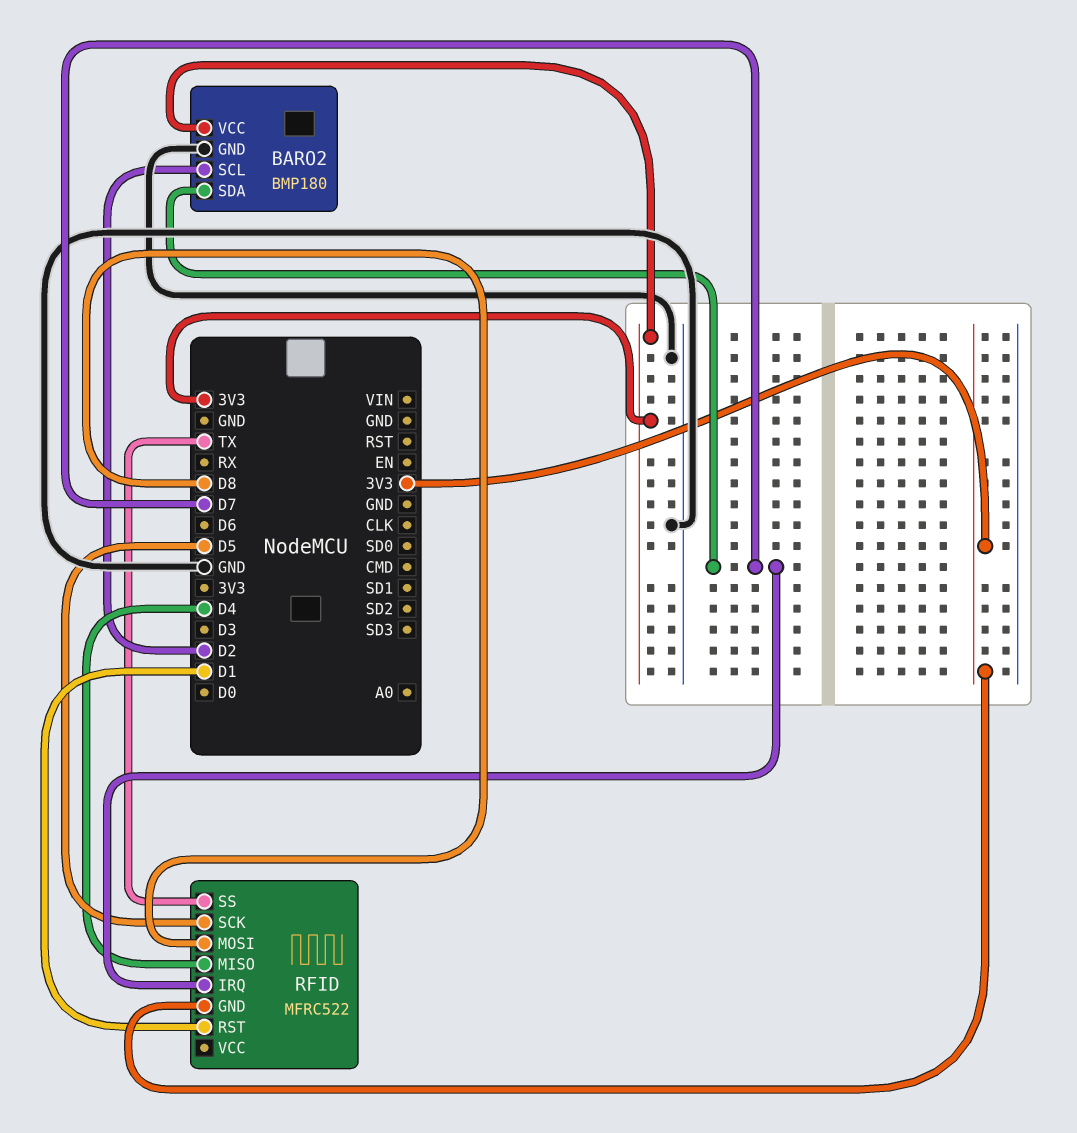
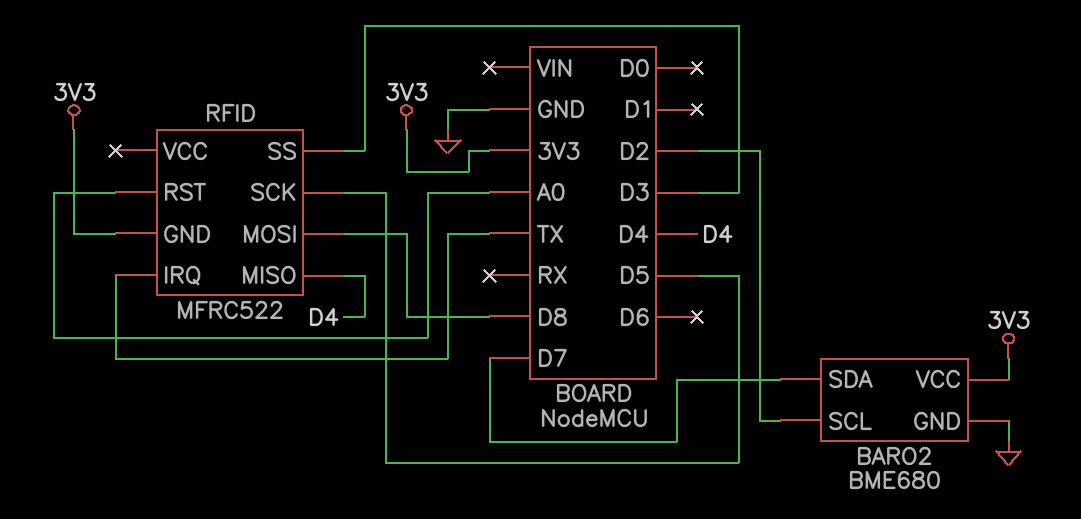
BARO2: BMP180 -> BME680
RFID pin IRQ: D7 -> TX
RFID pin RST: D1 -> A0
RFID pin SS: TX -> D3

